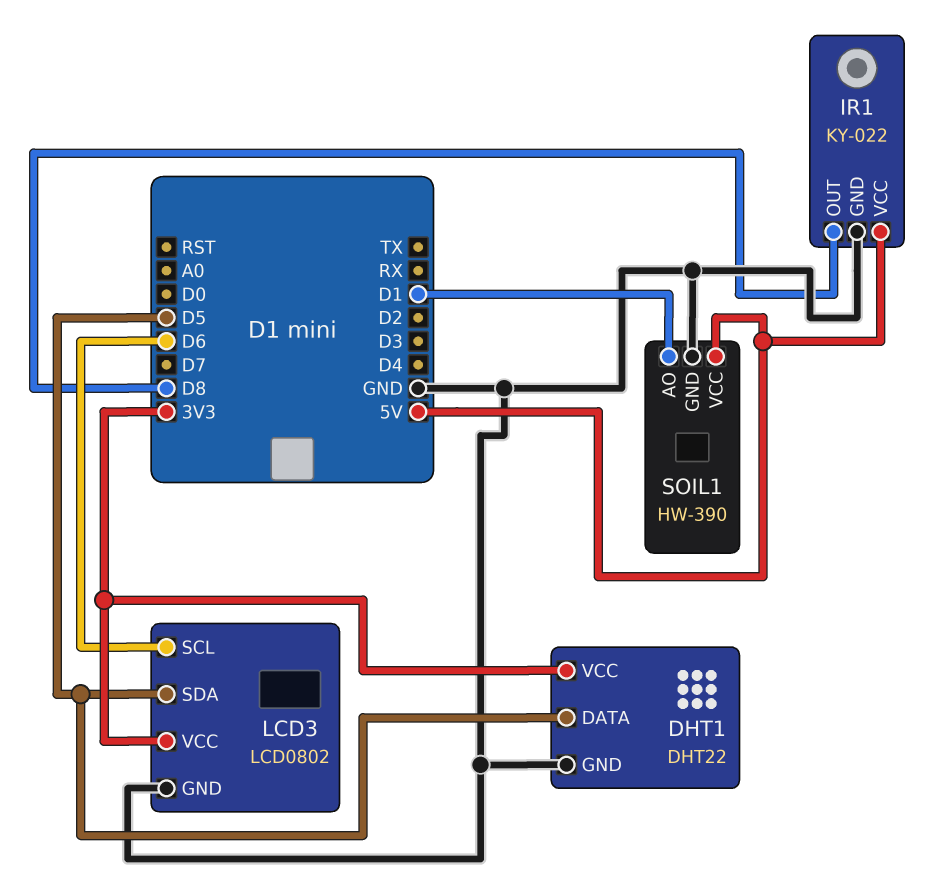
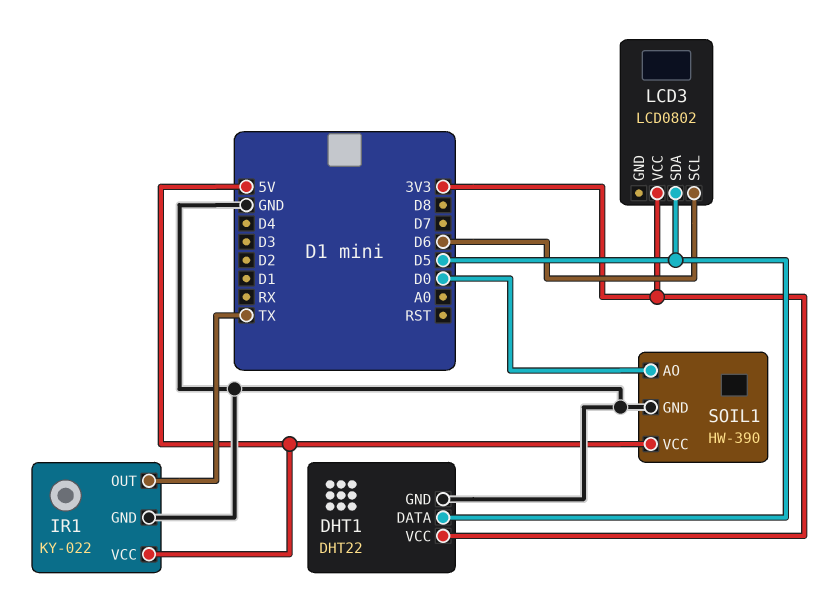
IR1 pin OUT: D8 -> TX
LCD3 pin GND: GND -> none
SOIL1 pin AO: D1 -> D0

